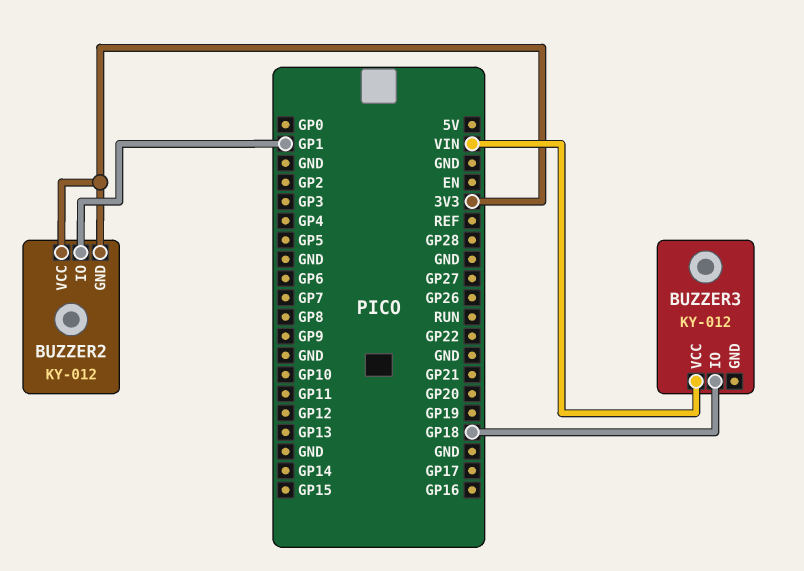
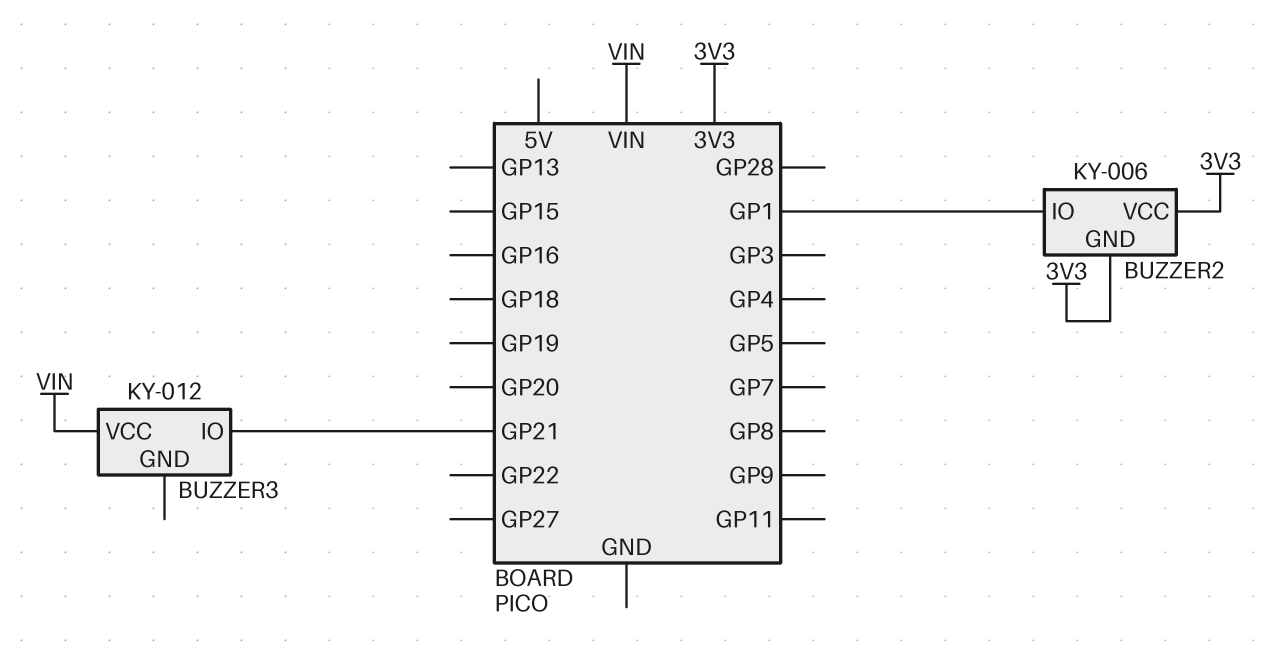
BUZZER2: KY-012 -> KY-006
BUZZER3 pin IO: GP18 -> GP21

